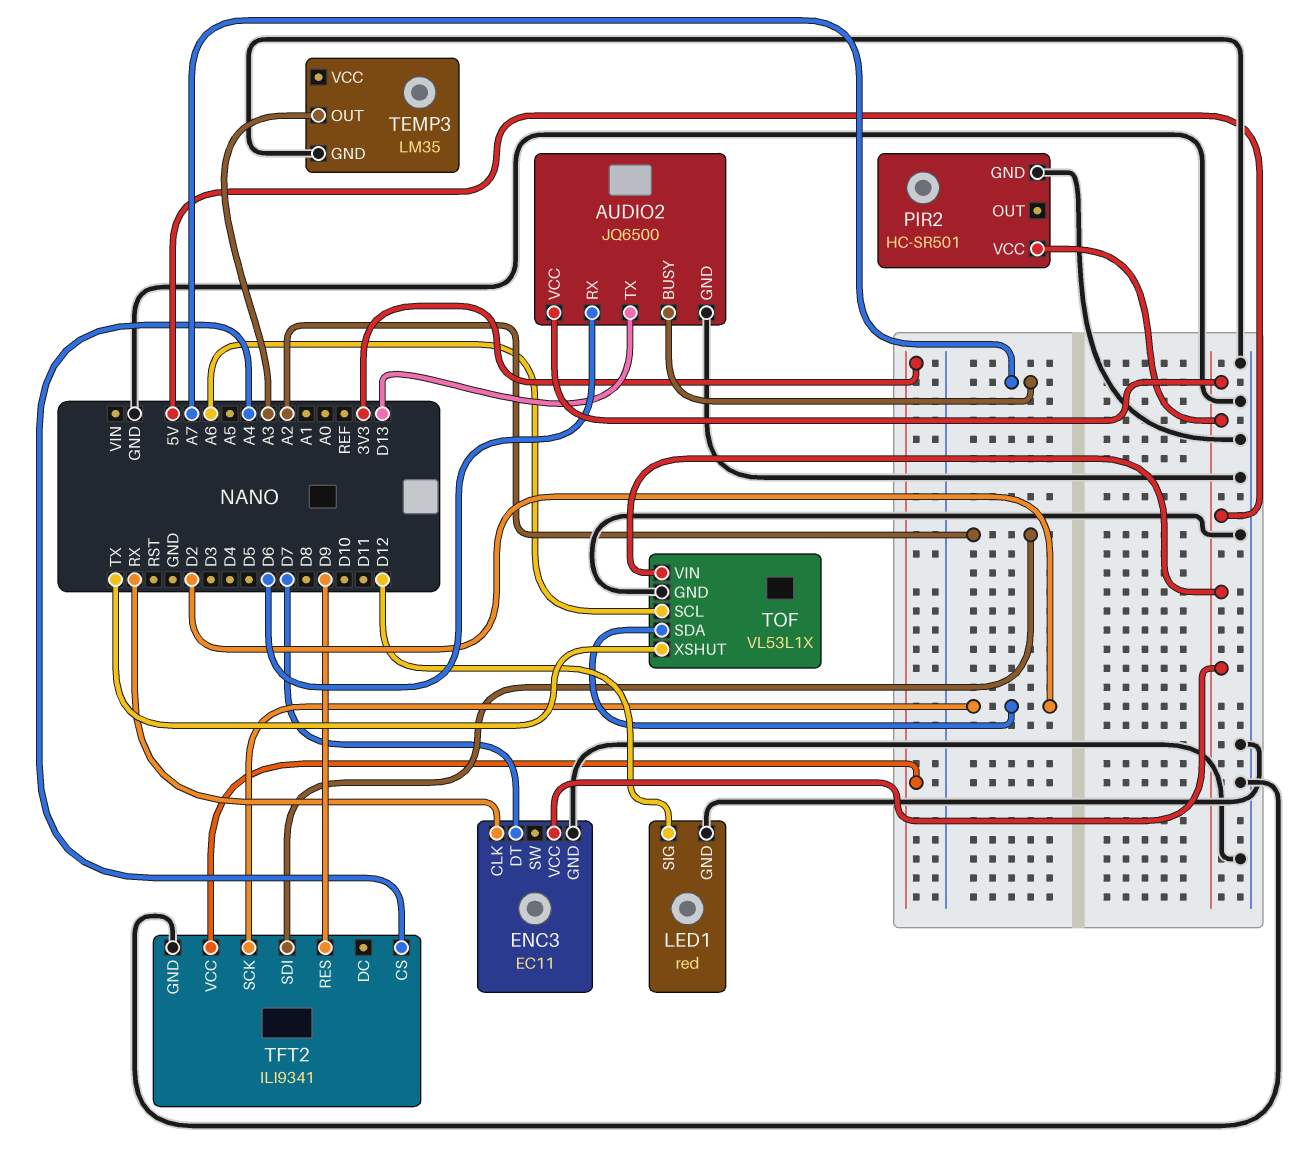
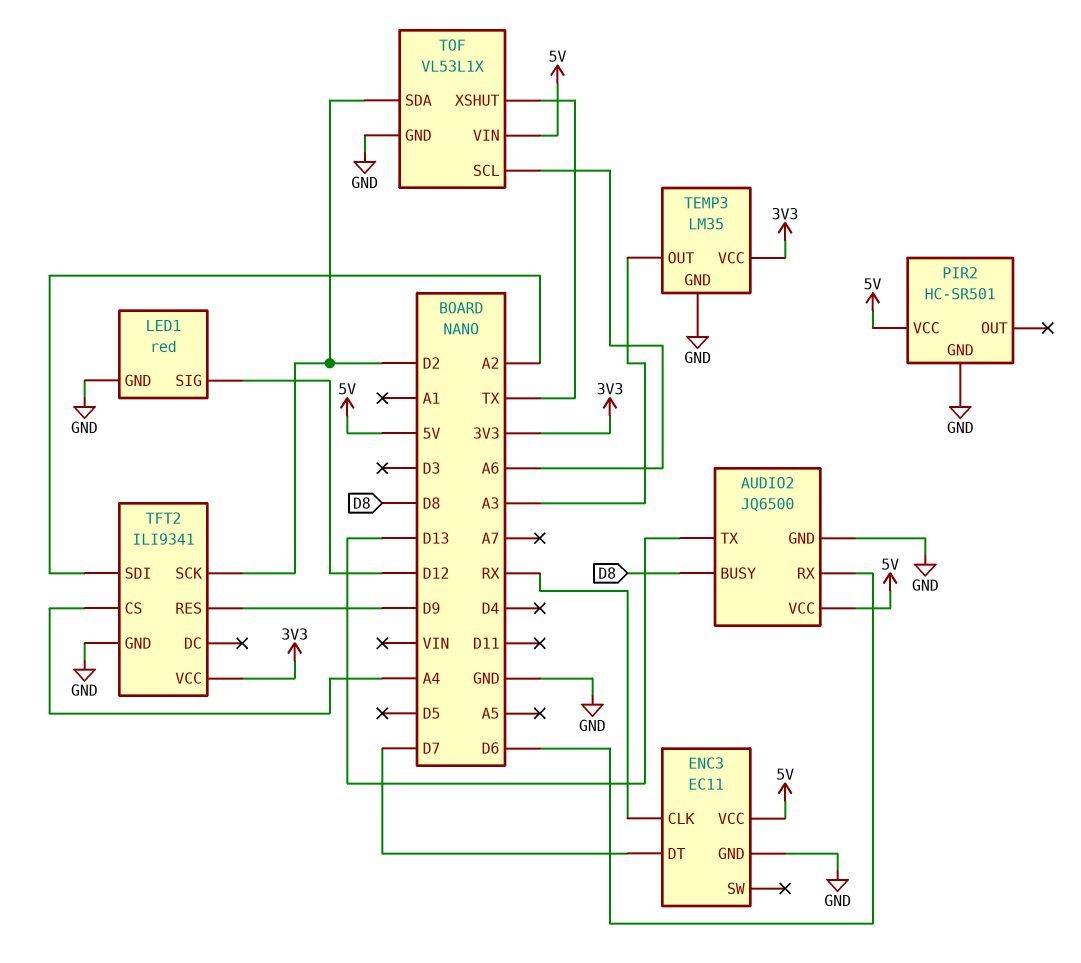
AUDIO2 pin BUSY: A7 -> D8
TEMP3 pin VCC: none -> 3V3

